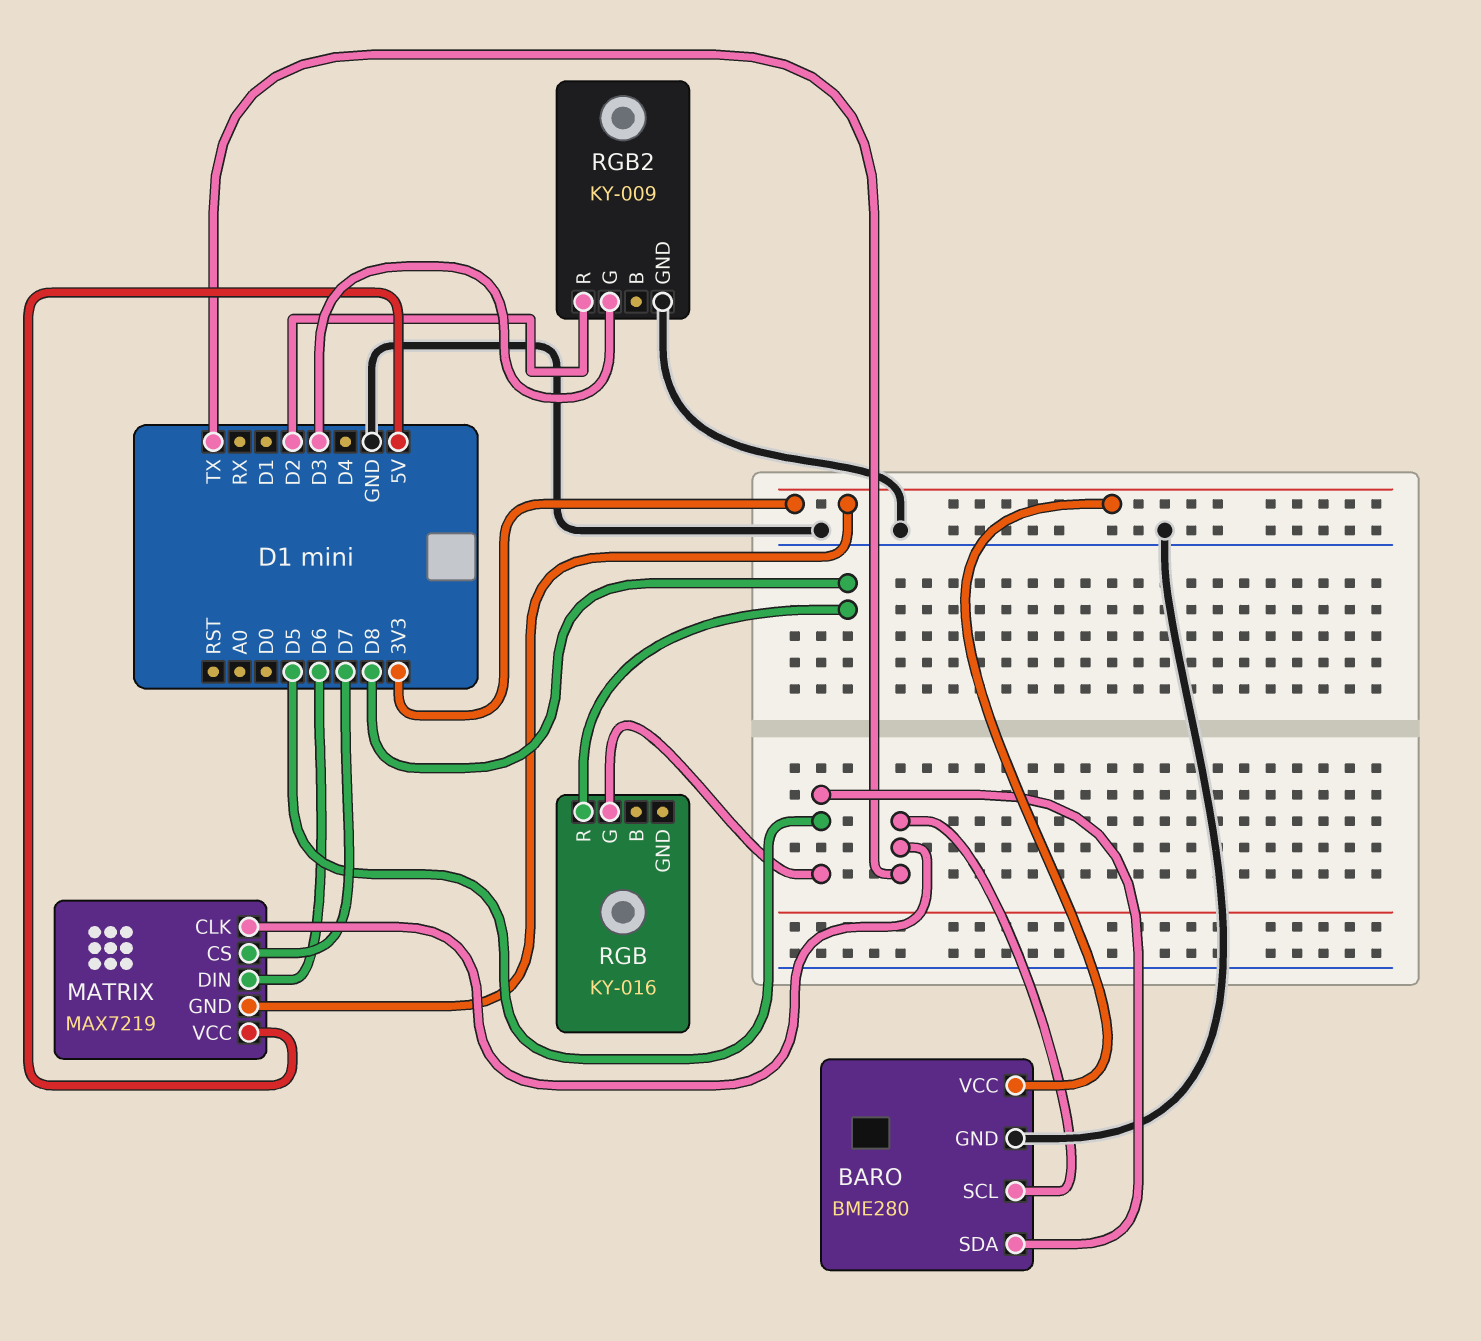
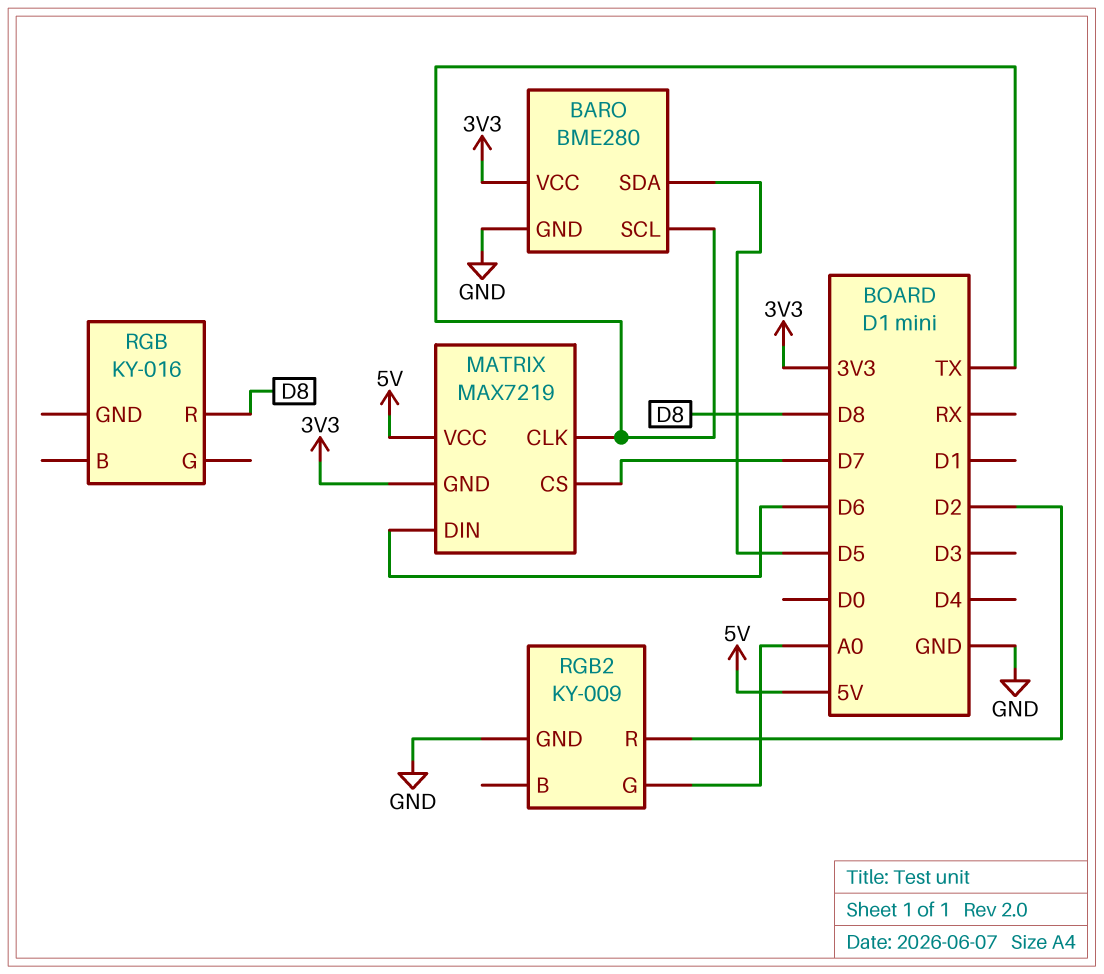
RGB pin G: D5 -> none
RGB2 pin G: D3 -> A0

